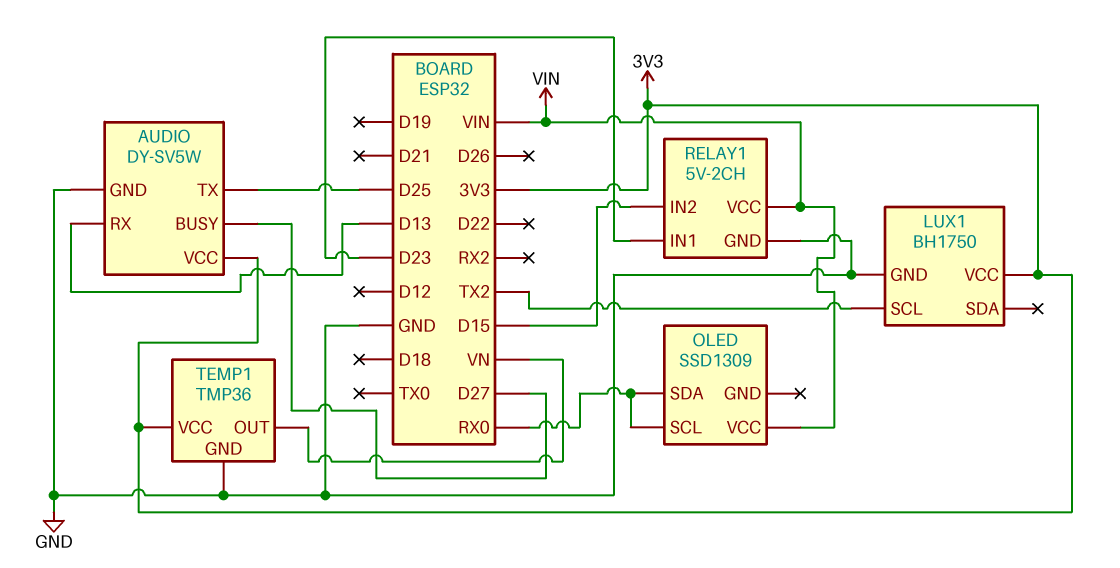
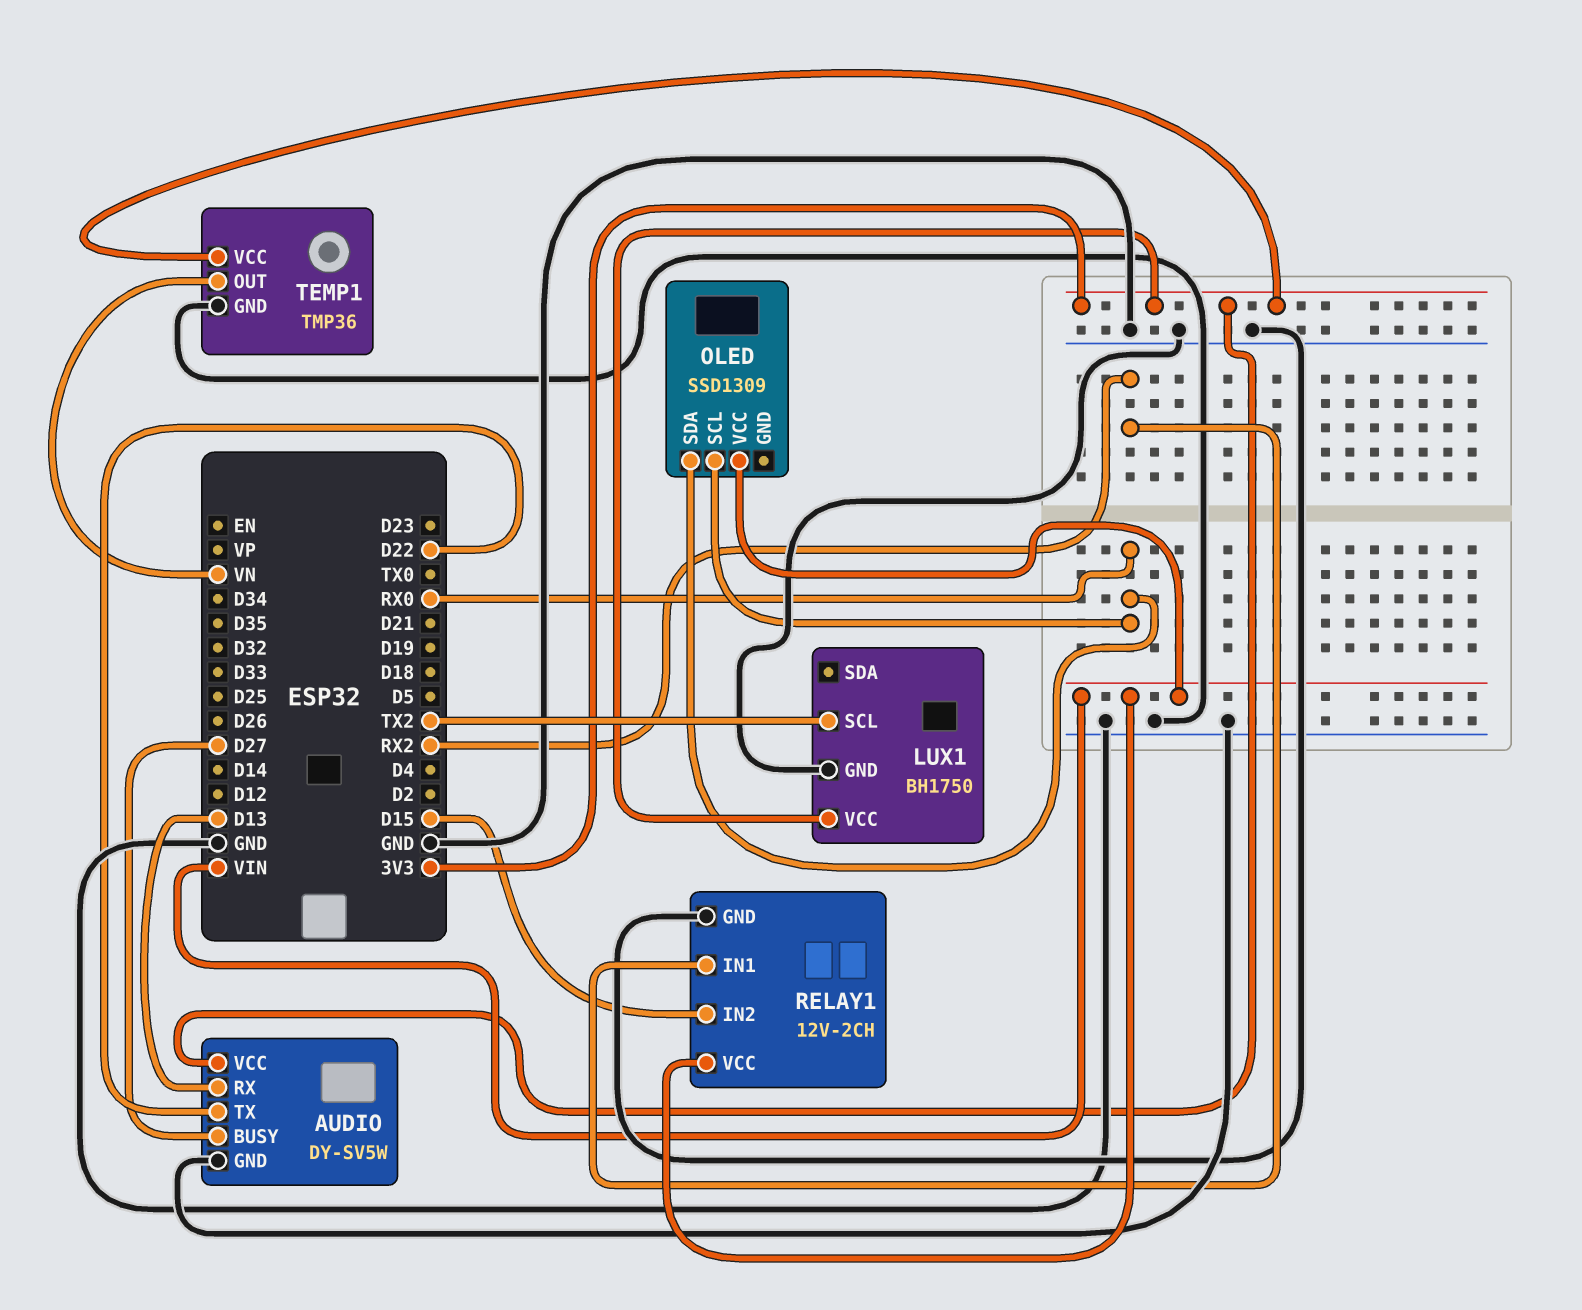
AUDIO pin TX: D25 -> D22
RELAY1: 5V-2CH -> 12V-2CH
RELAY1 pin IN1: D23 -> RX2

